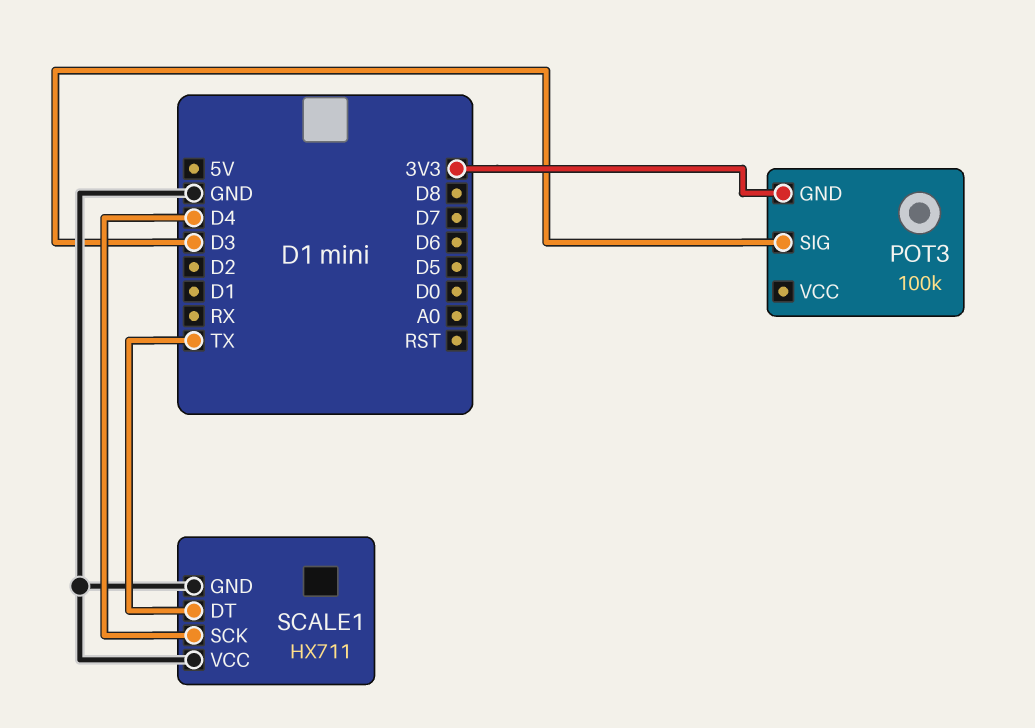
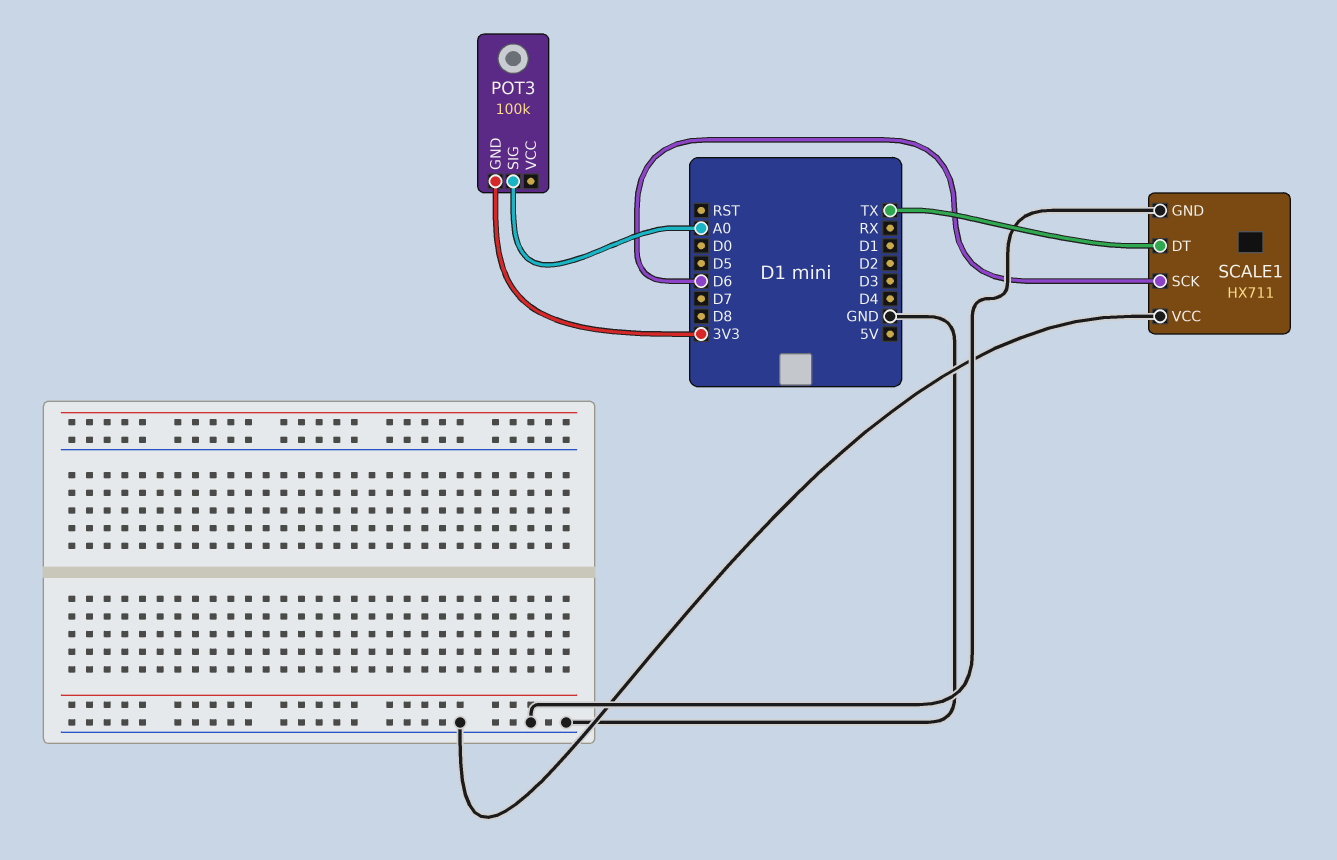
POT3 pin SIG: D3 -> A0
SCALE1 pin SCK: D4 -> D6

